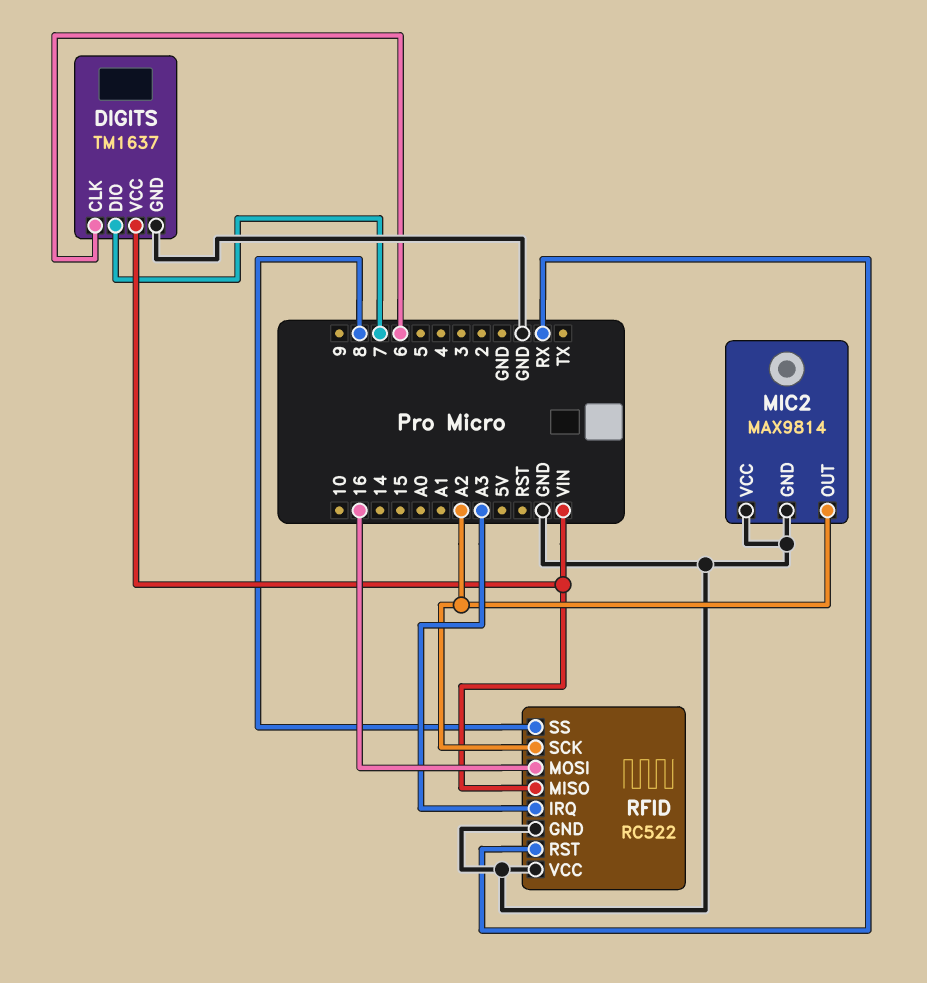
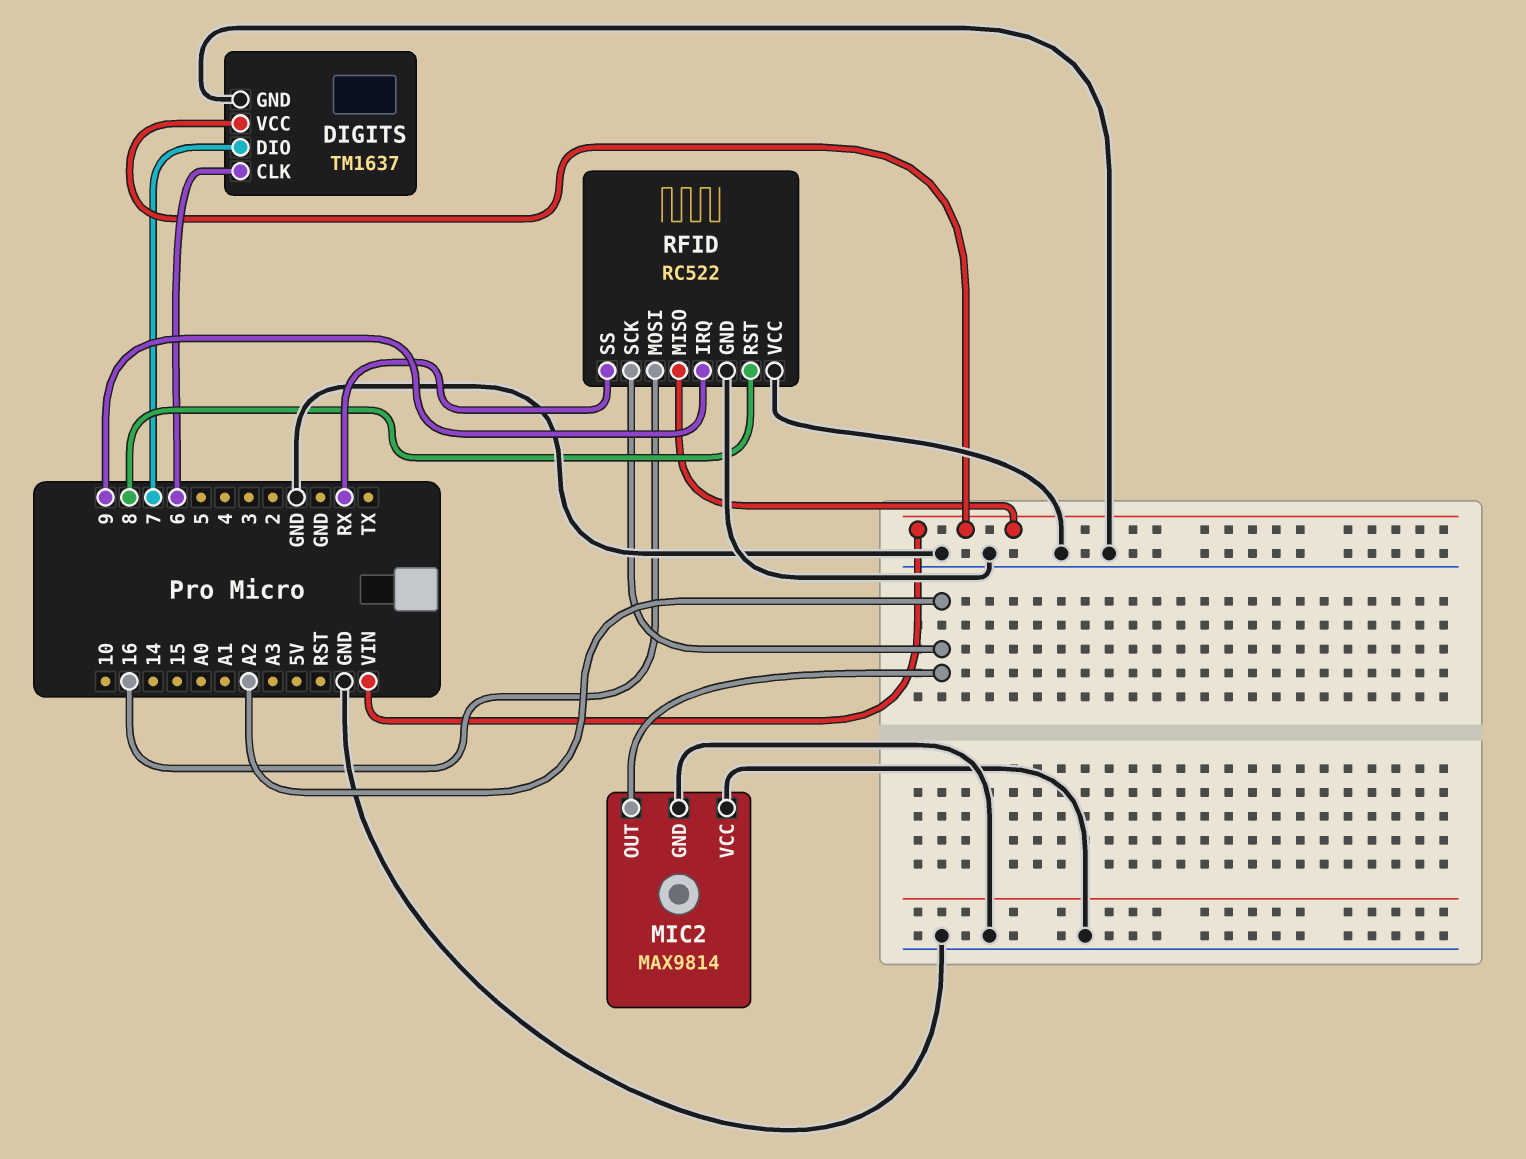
RFID pin IRQ: A3 -> 9
RFID pin RST: RX -> 8
RFID pin SS: 8 -> RX

